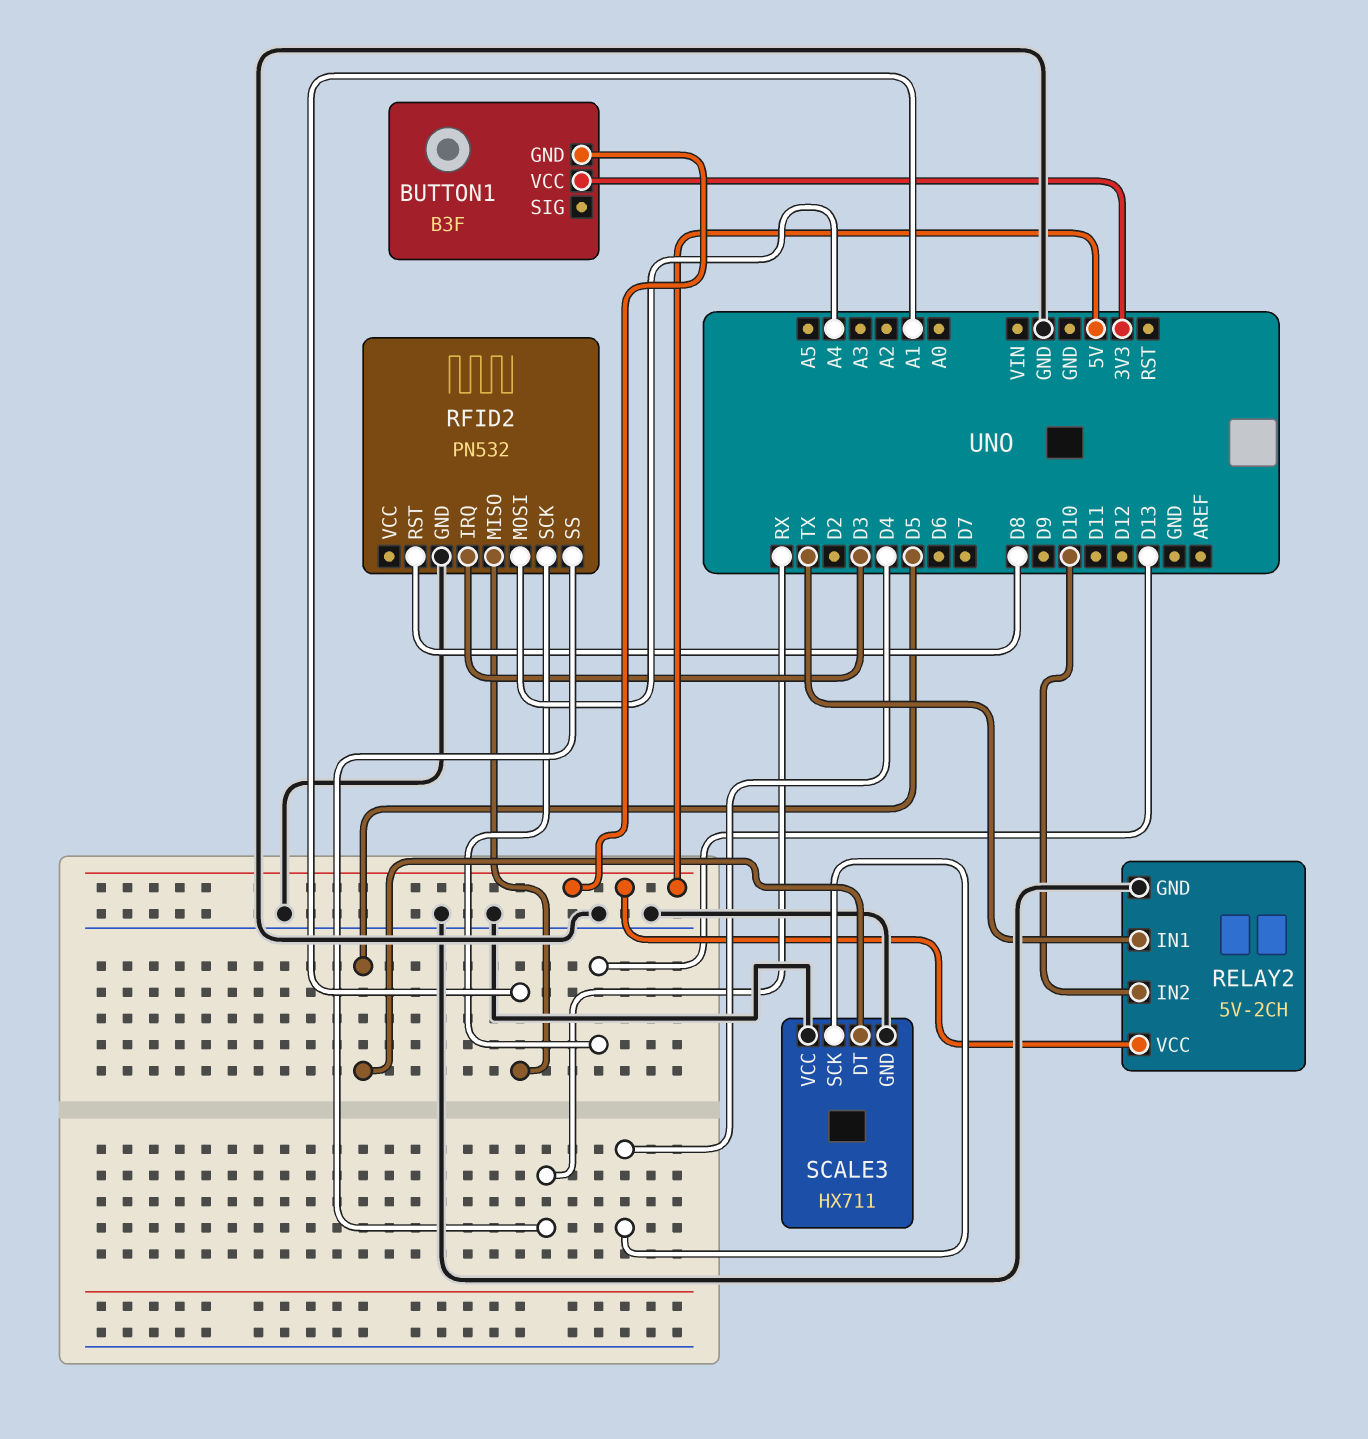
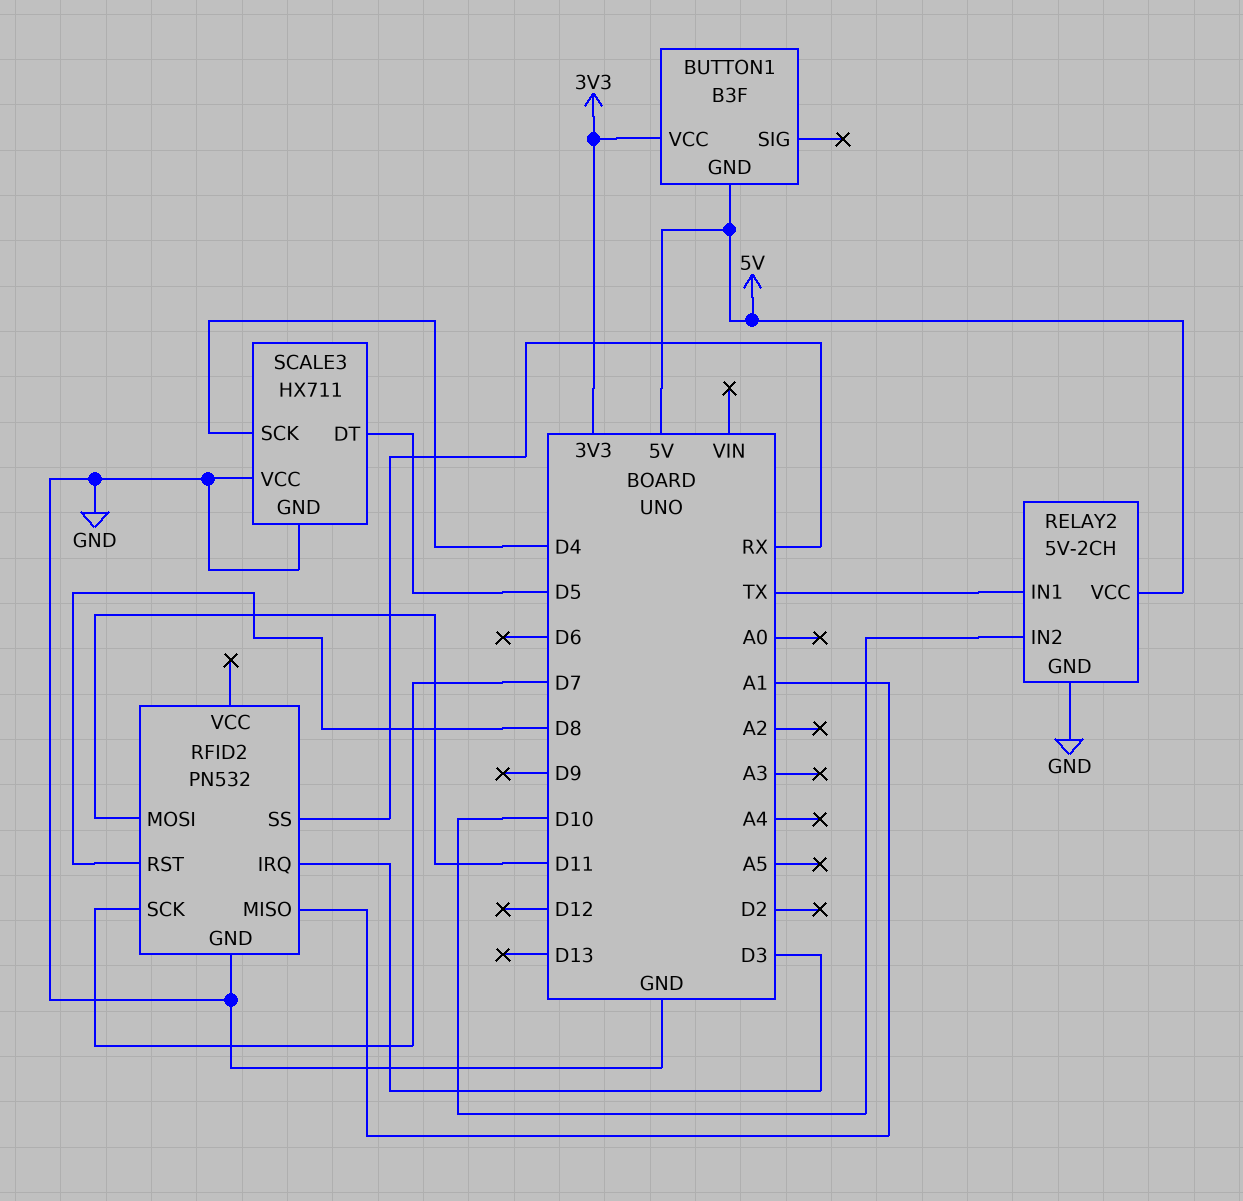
RFID2 pin MOSI: A4 -> D11
RFID2 pin SCK: D13 -> D7

